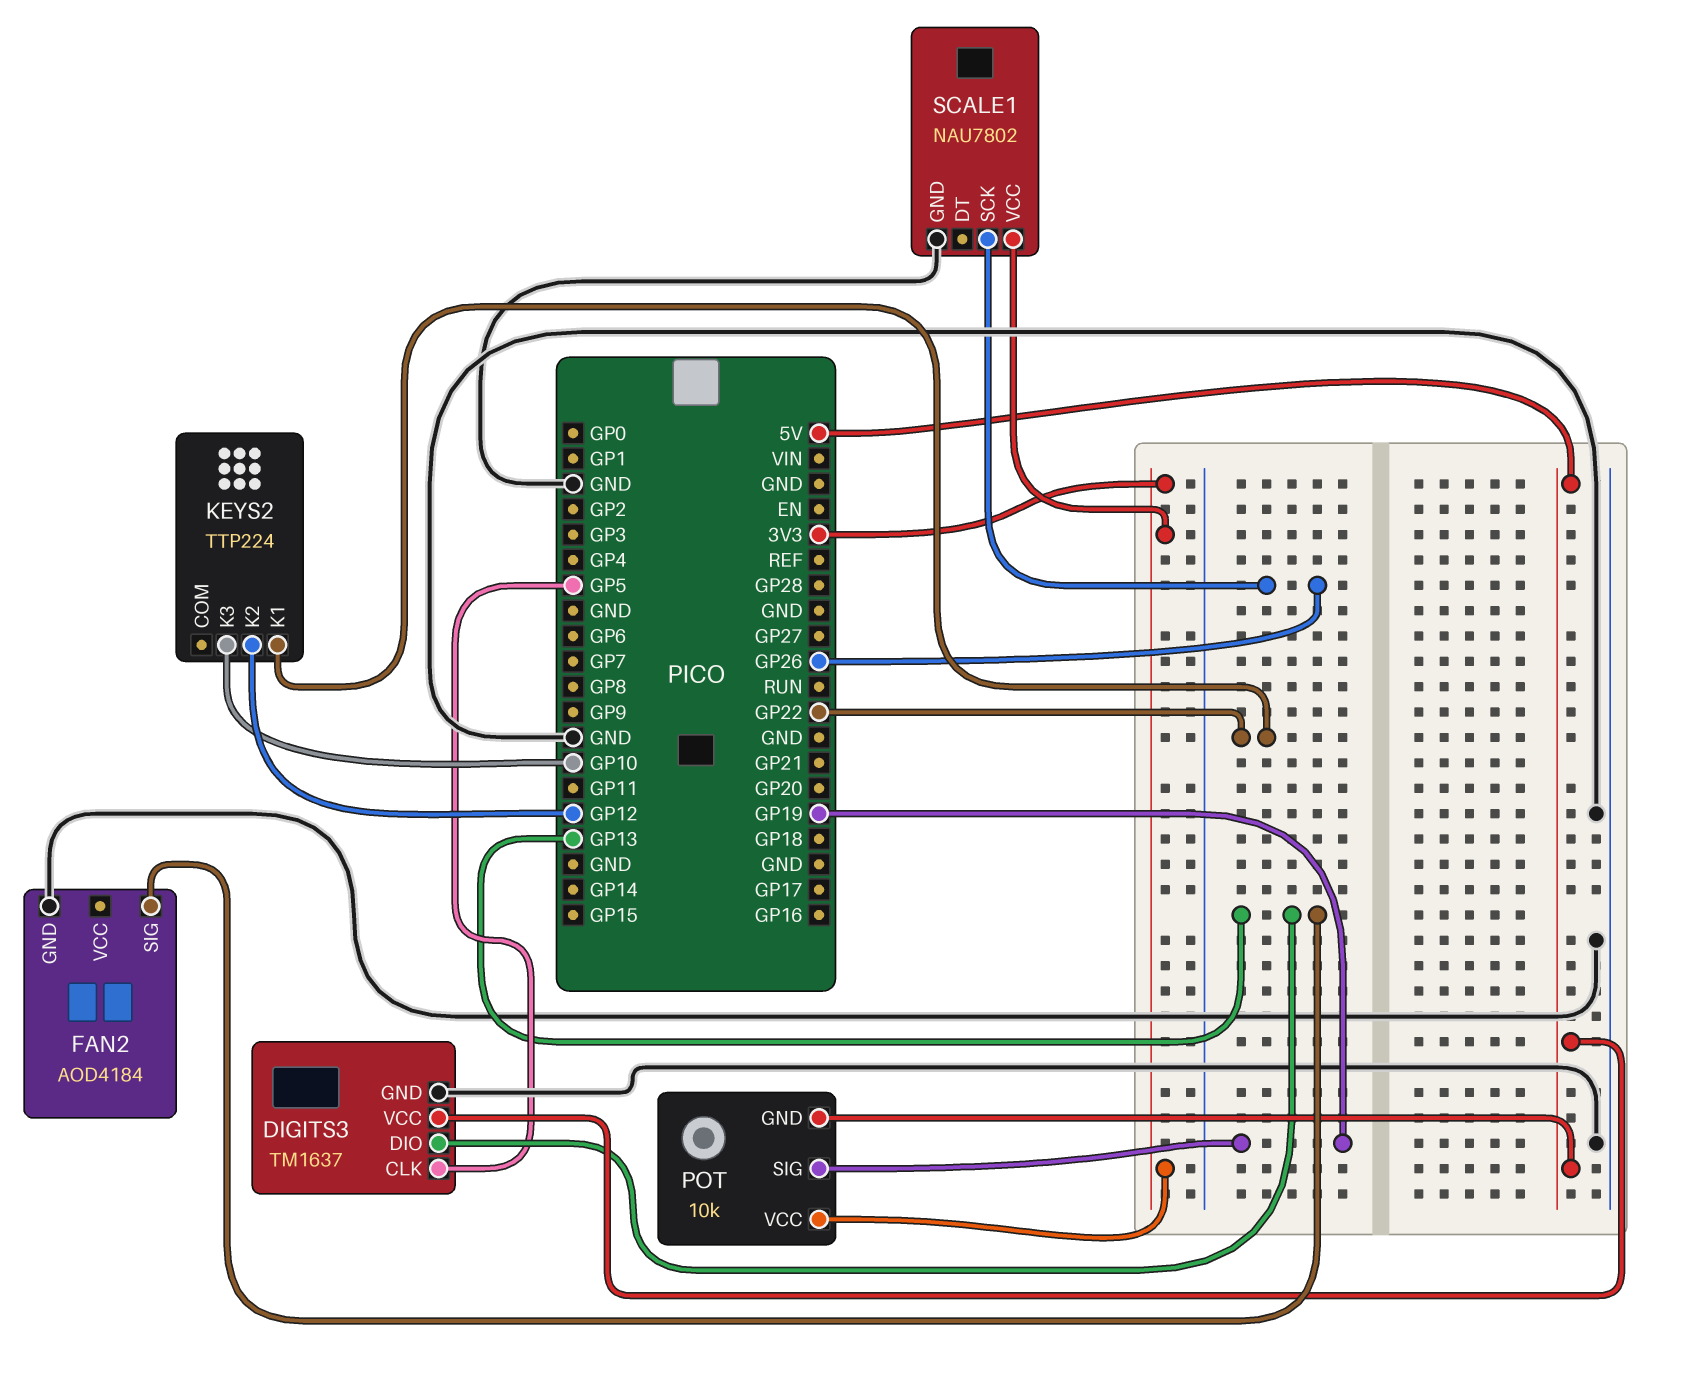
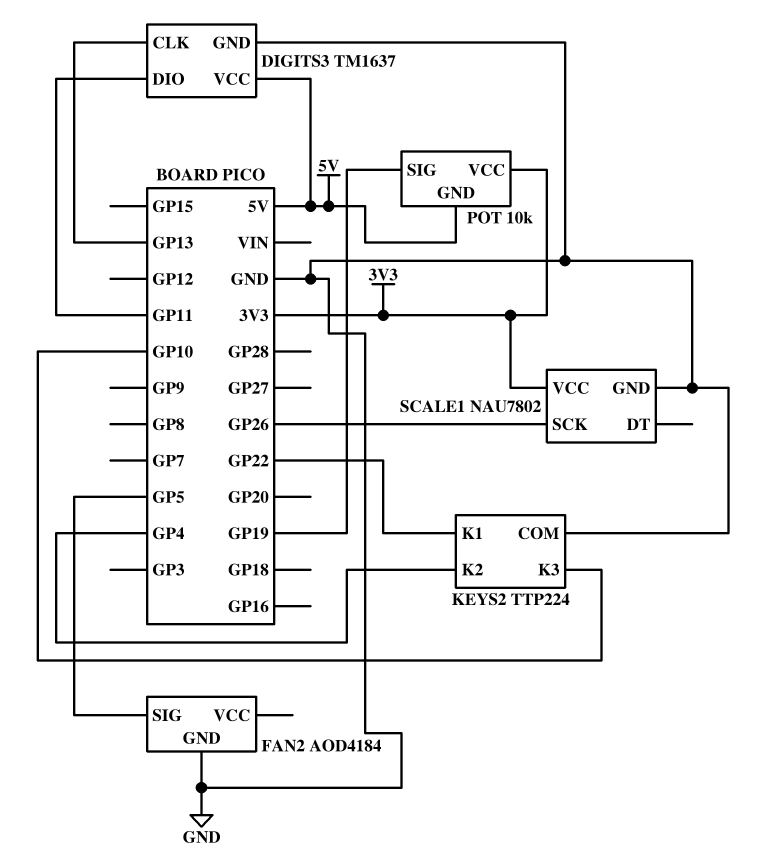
DIGITS3 pin CLK: GP5 -> GP13
DIGITS3 pin DIO: GP13 -> GP11
FAN2 pin SIG: GP13 -> GP5
KEYS2 pin COM: none -> GND
KEYS2 pin K2: GP12 -> GP4

